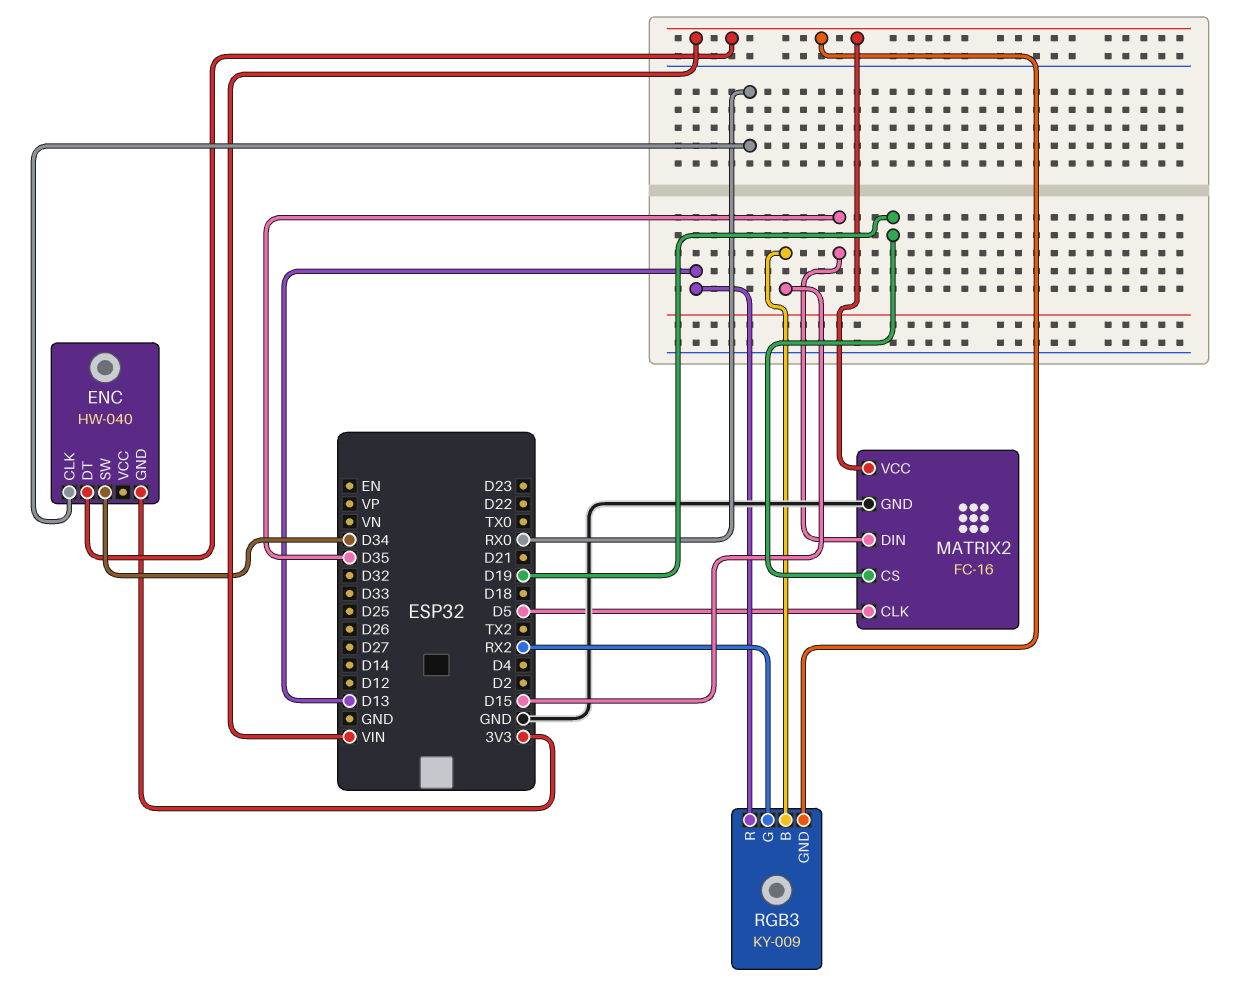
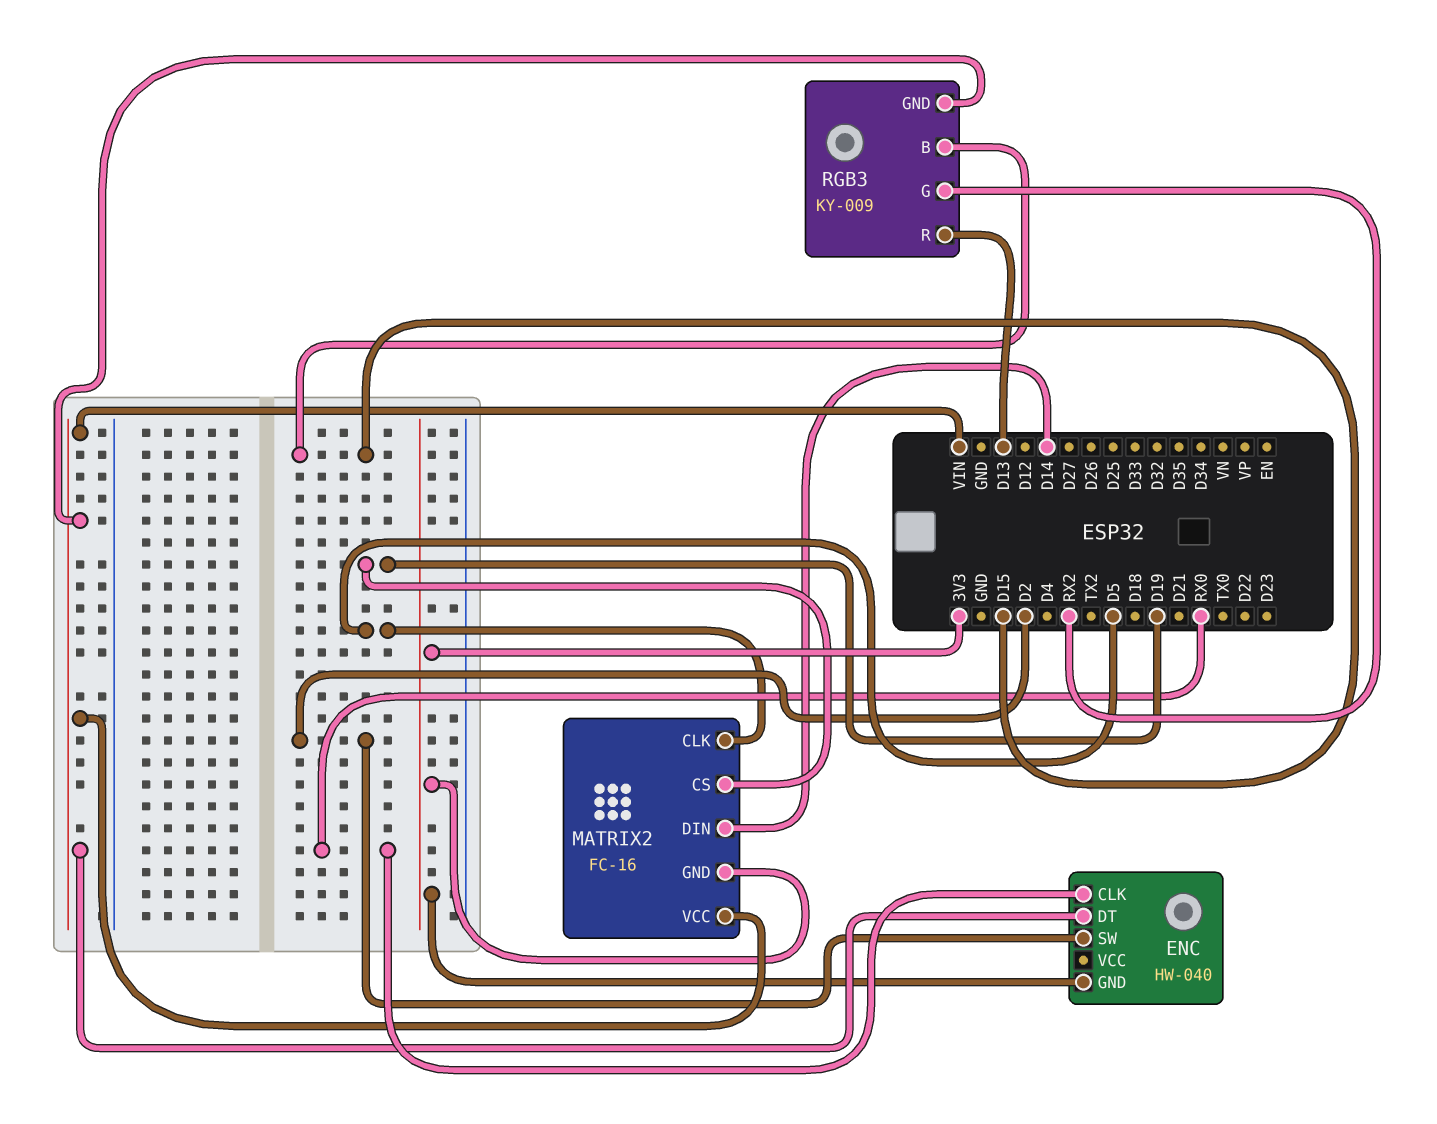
ENC pin SW: D34 -> D2
MATRIX2 pin DIN: D35 -> D14
MATRIX2 pin GND: GND -> 3V3

